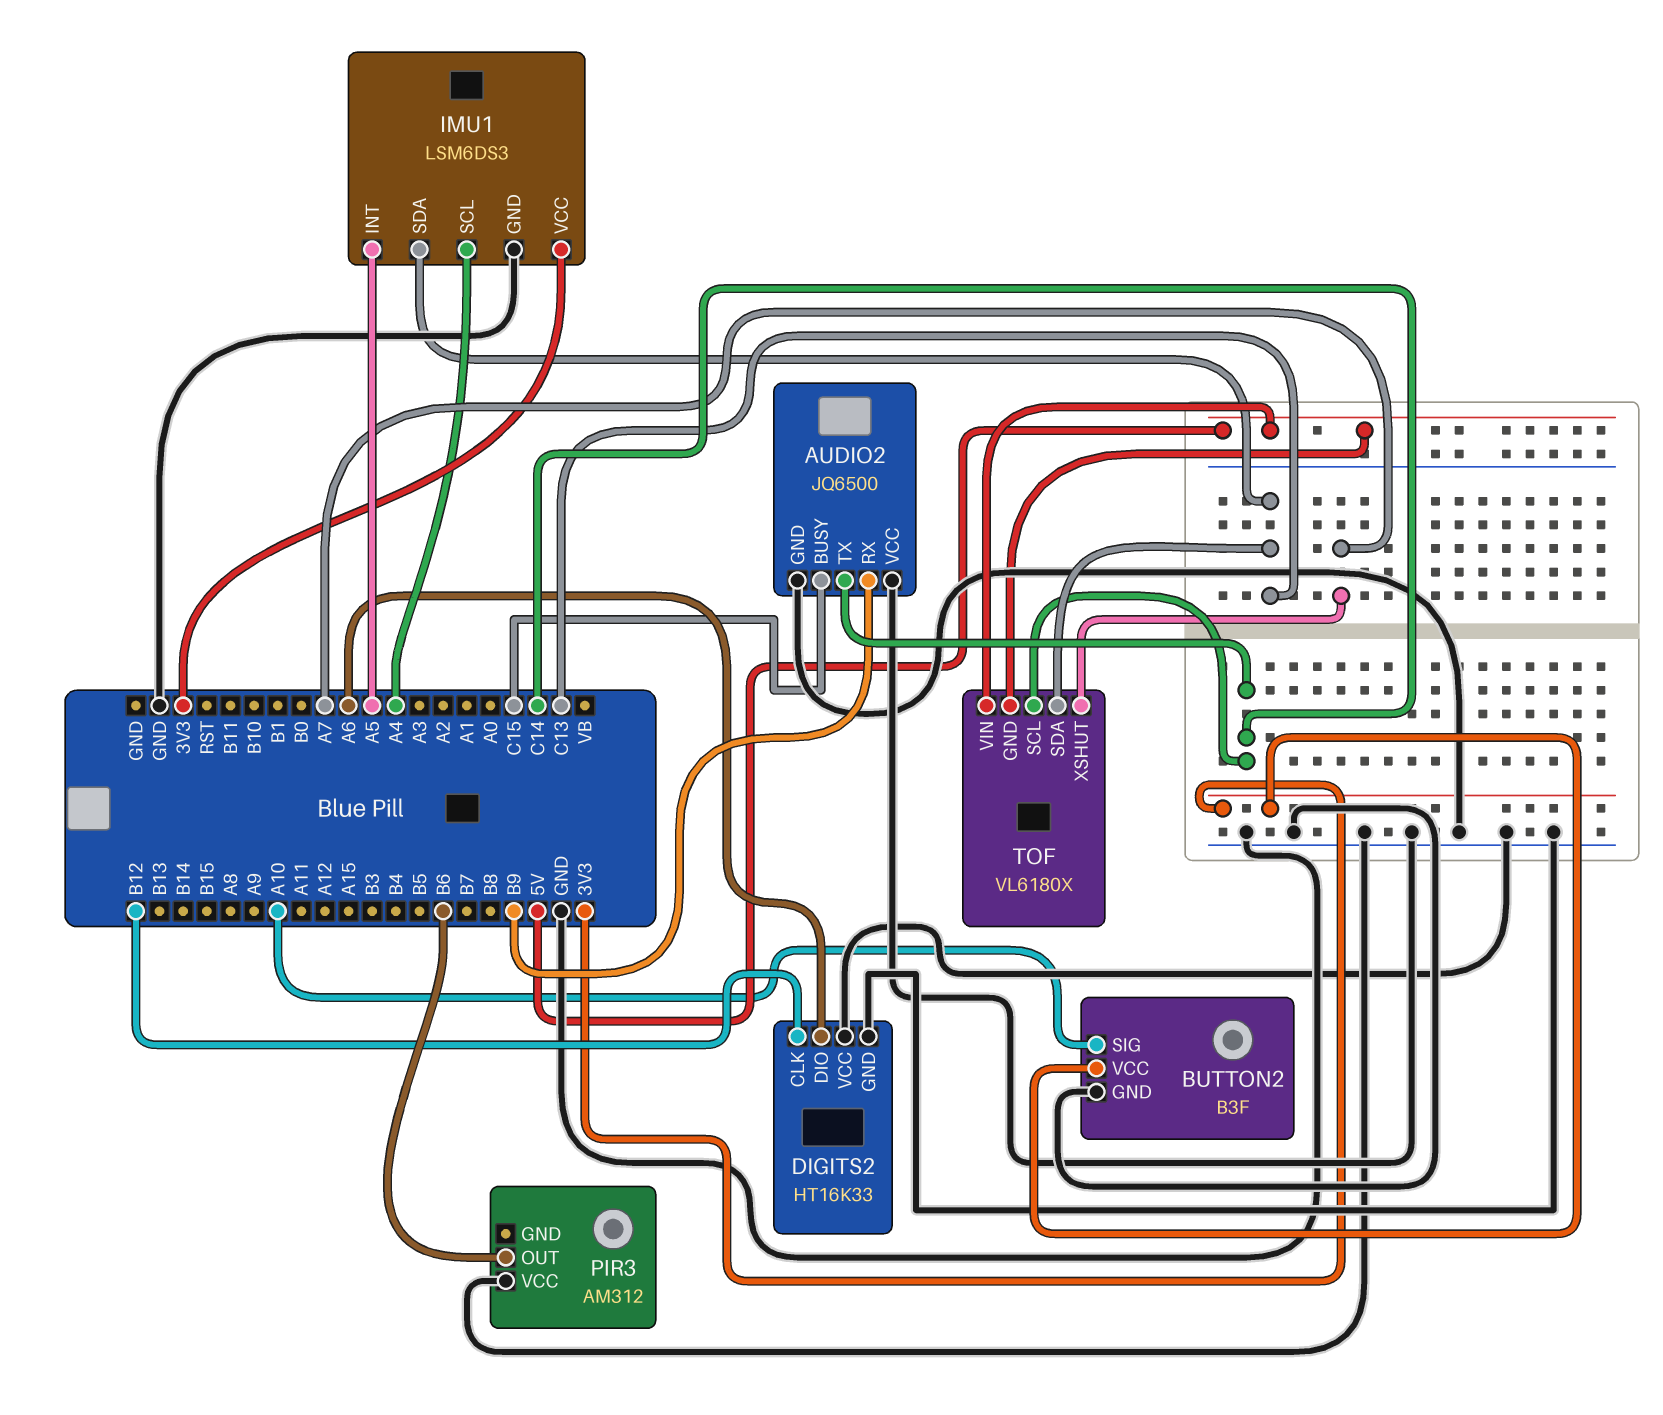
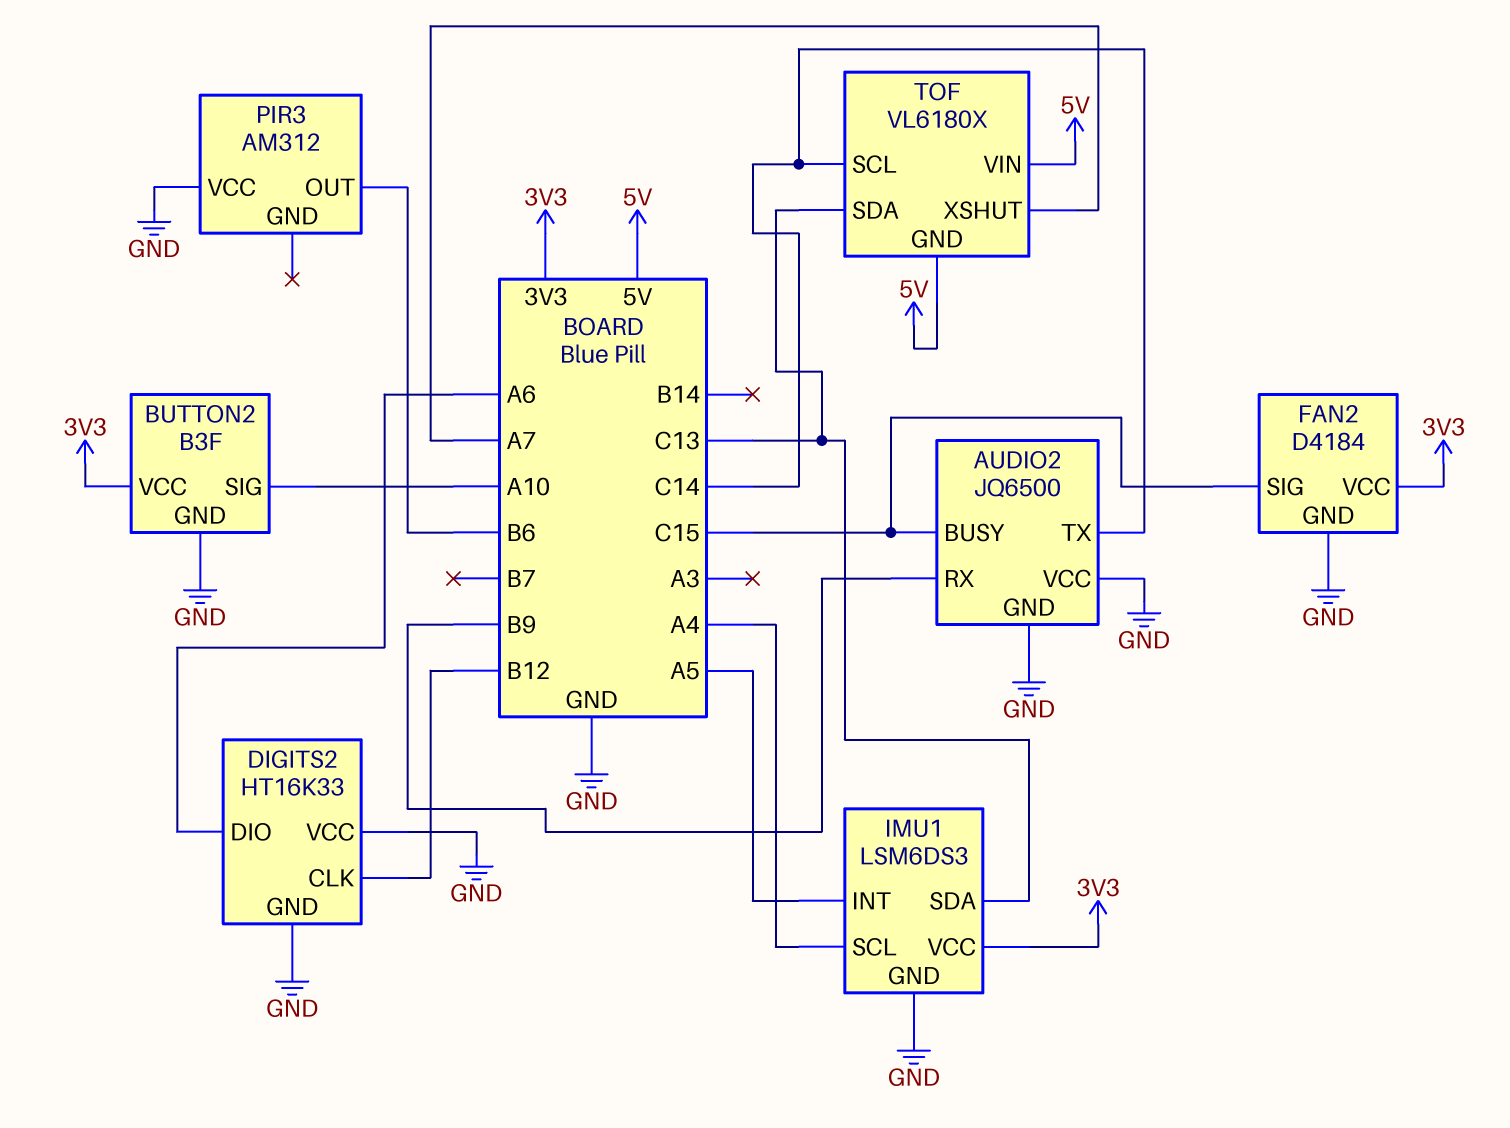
FAN2: none -> D4184
FAN2 pin GND: none -> GND
FAN2 pin SIG: none -> C15
FAN2 pin VCC: none -> 3V3

